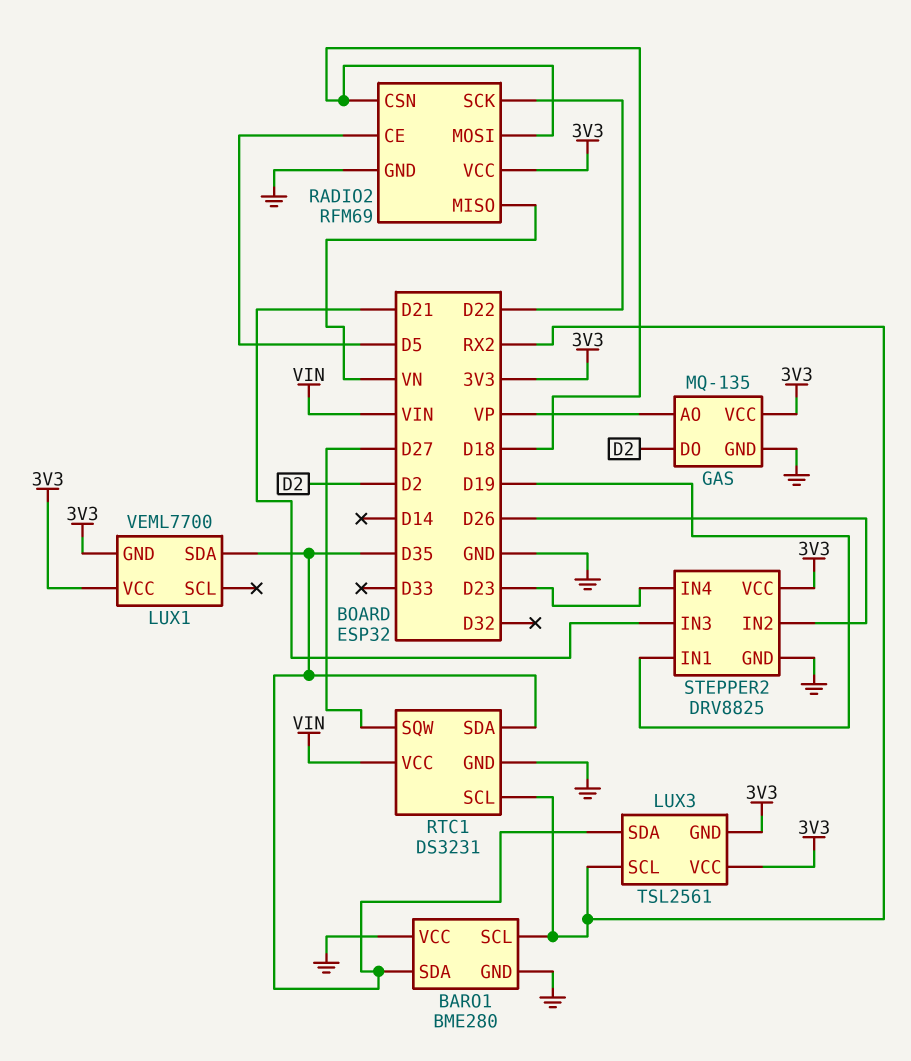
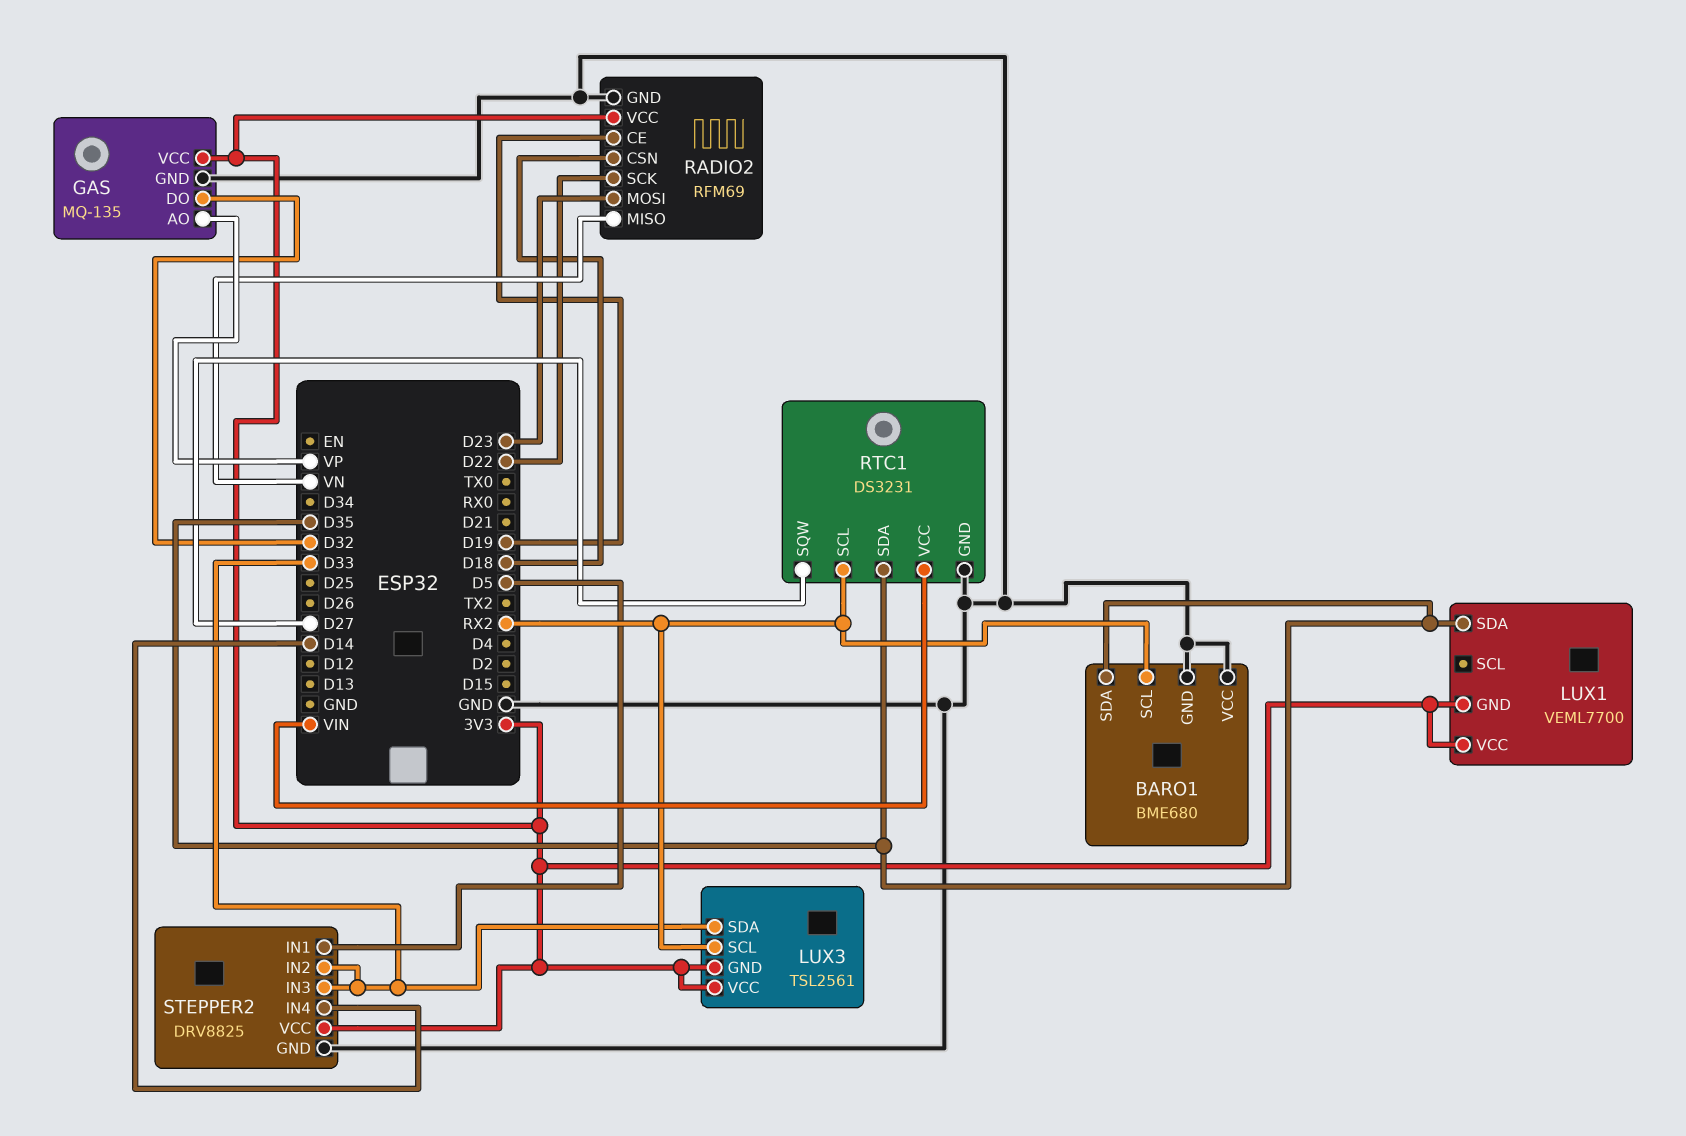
BARO1: BME280 -> BME680
GAS pin DO: D2 -> D32
LUX3 pin SDA: D35 -> D33
RADIO2 pin CE: D5 -> D19
RADIO2 pin MOSI: D18 -> D23
STEPPER2 pin IN1: D19 -> D5
STEPPER2 pin IN2: D26 -> D33
STEPPER2 pin IN3: D21 -> D33
STEPPER2 pin IN4: D23 -> D14

